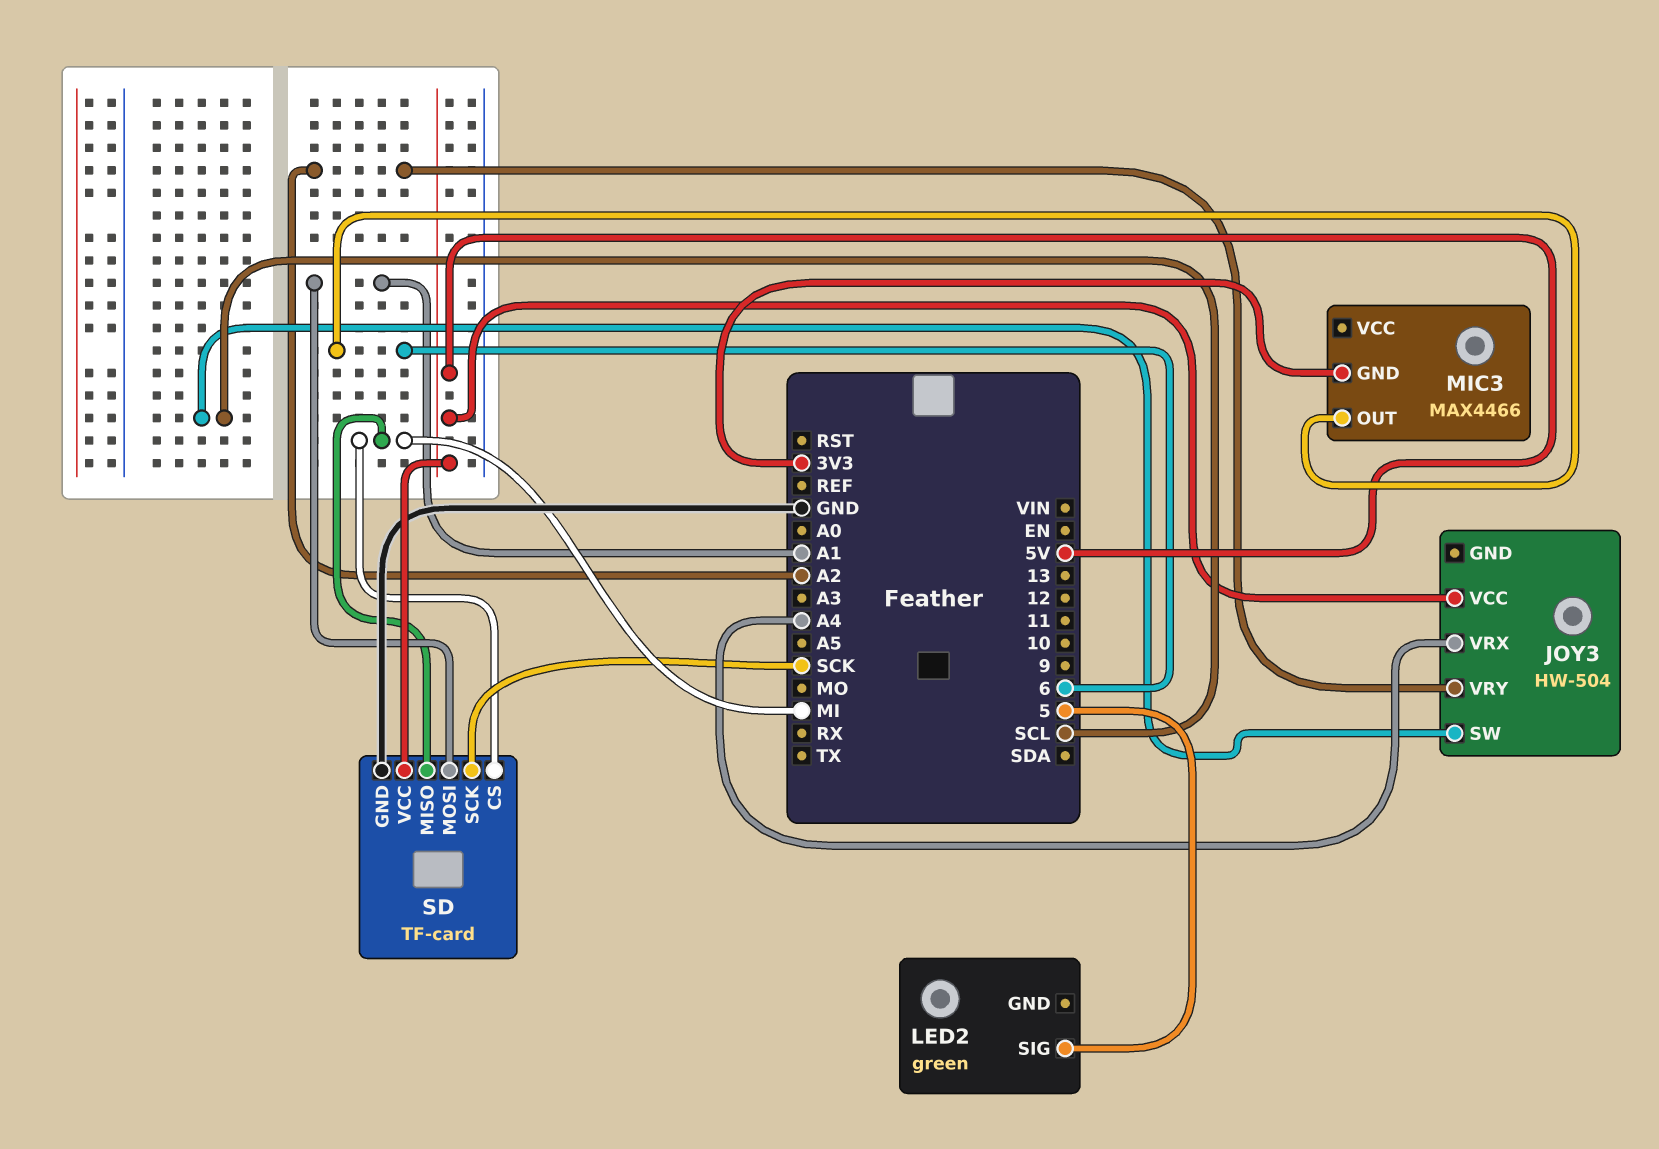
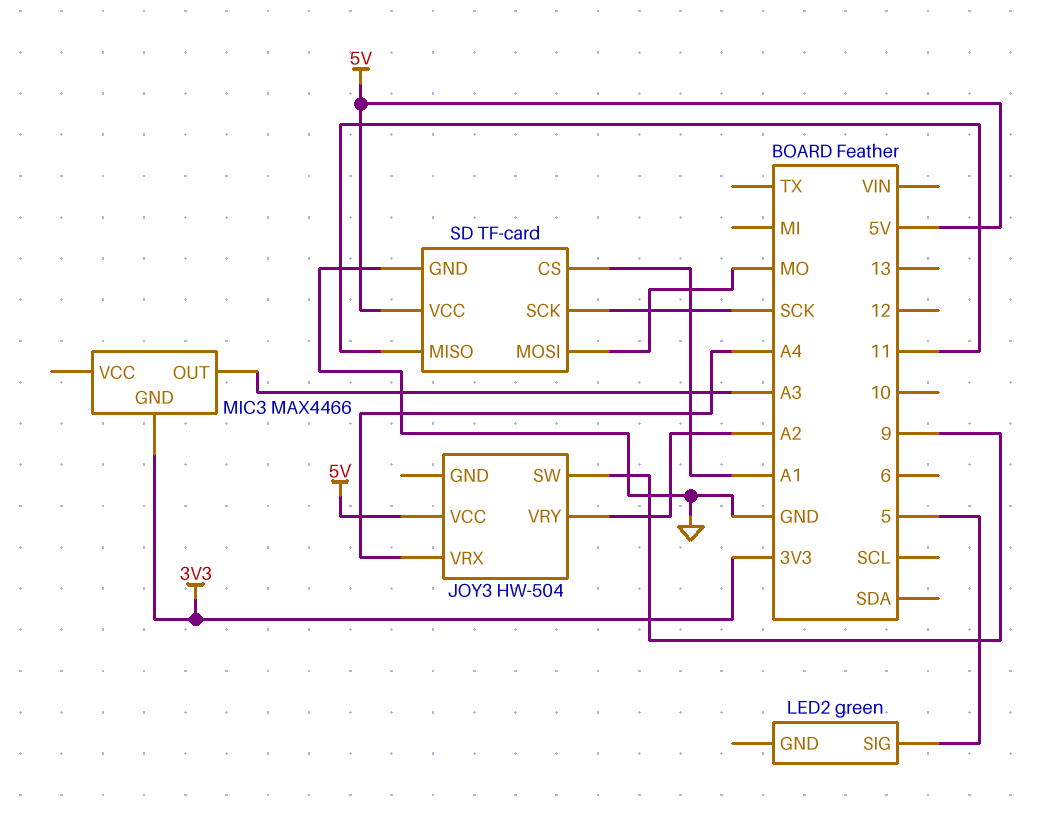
JOY3 pin SW: SCL -> 9
MIC3 pin OUT: 6 -> A3
SD pin CS: MI -> A1
SD pin MISO: MI -> 11
SD pin MOSI: A1 -> MO

